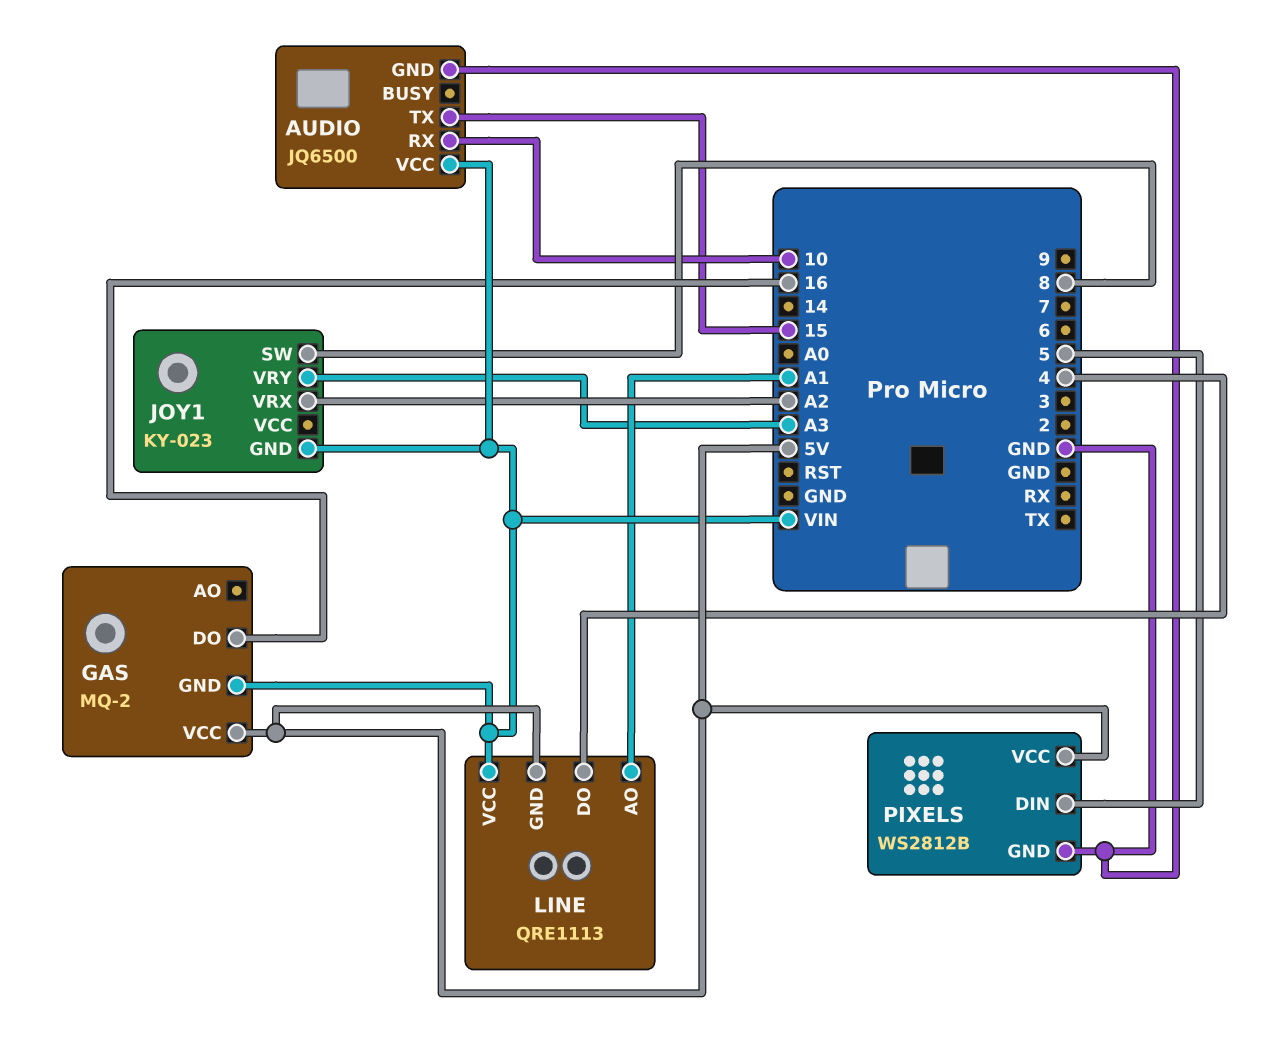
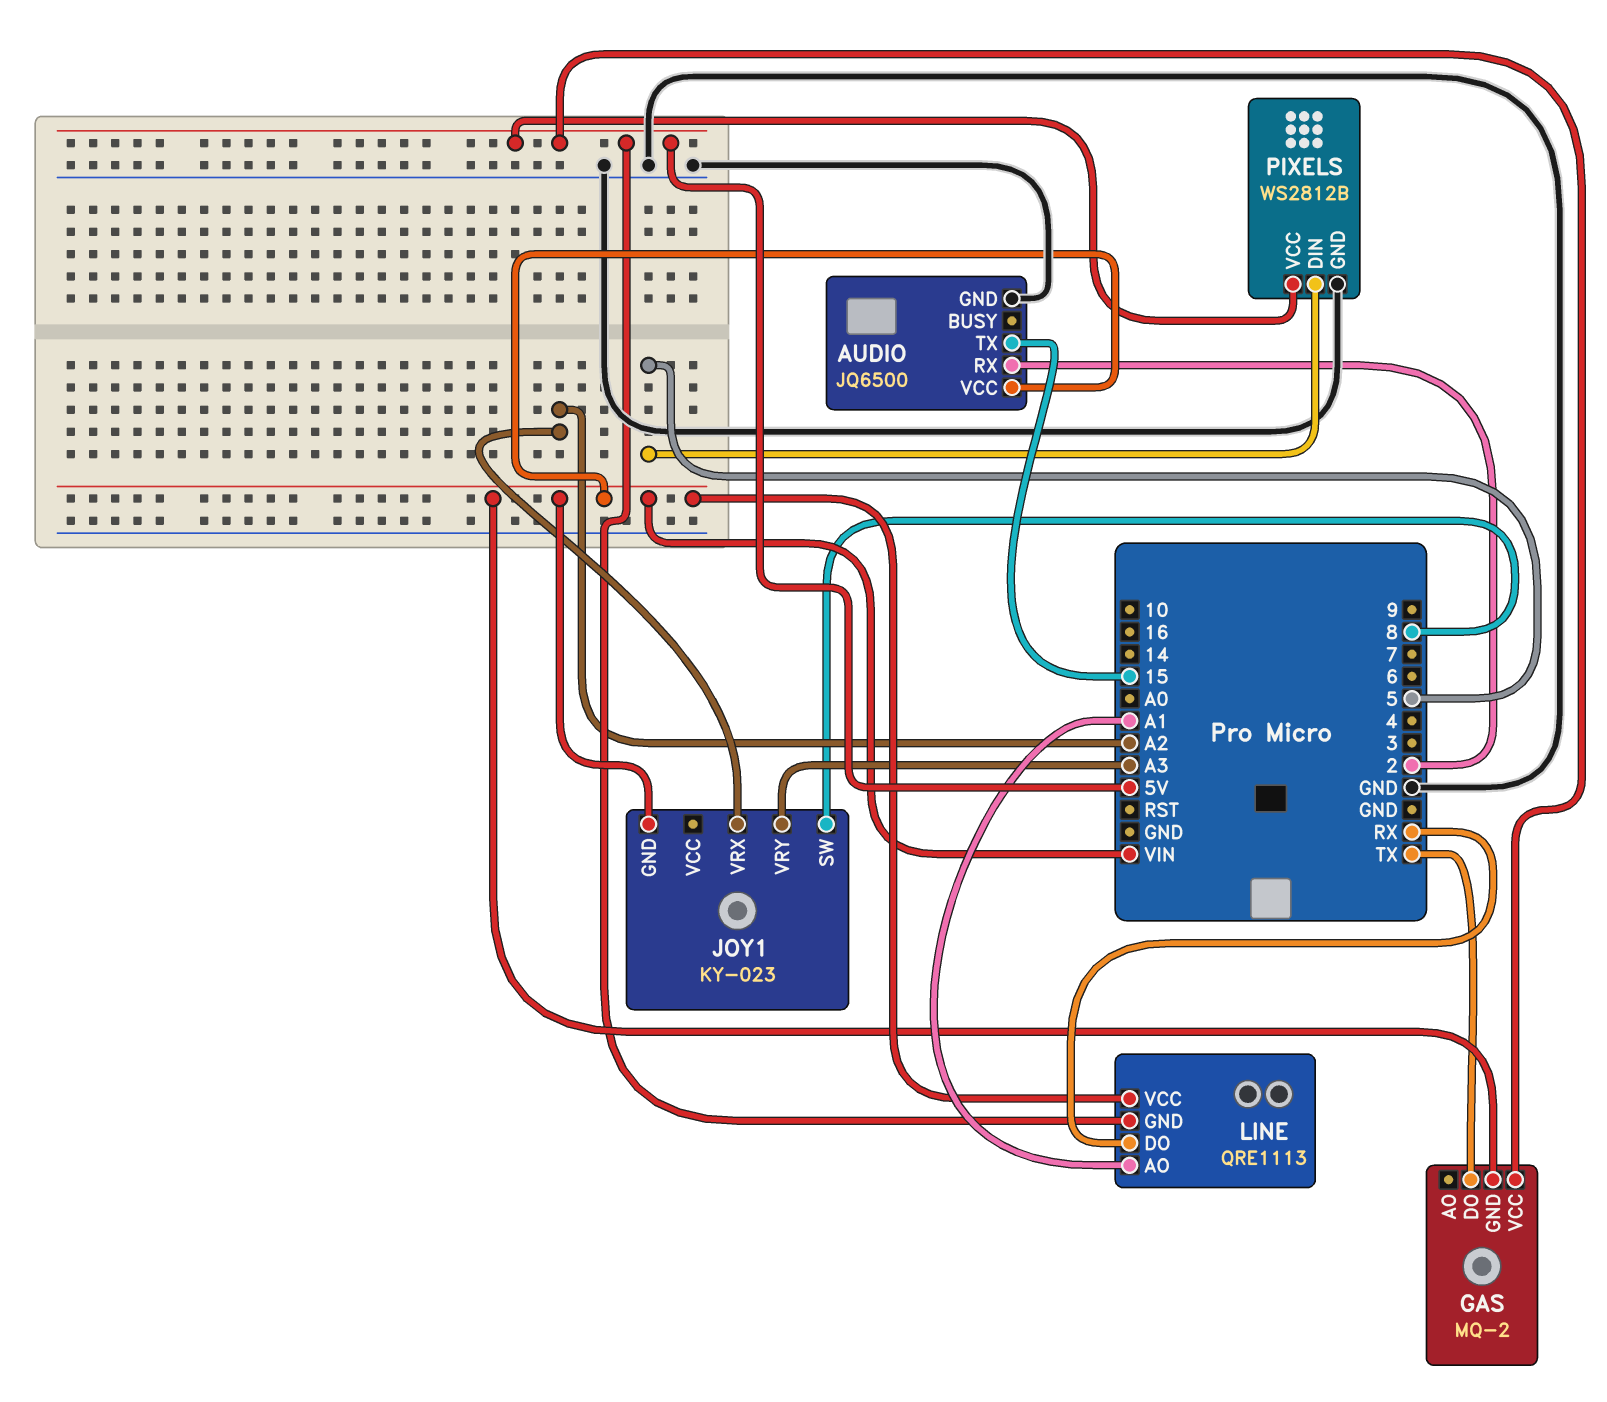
AUDIO pin RX: 10 -> 2
GAS pin DO: 16 -> TX
LINE pin DO: 4 -> RX

